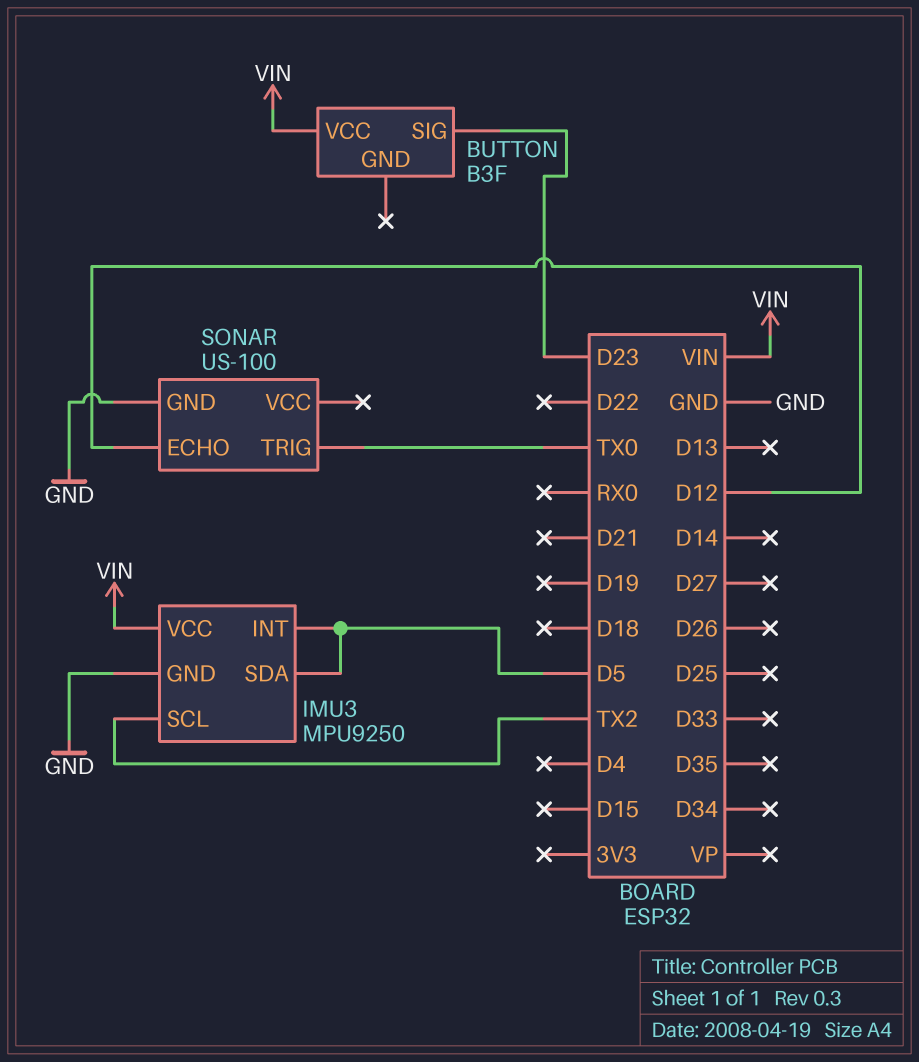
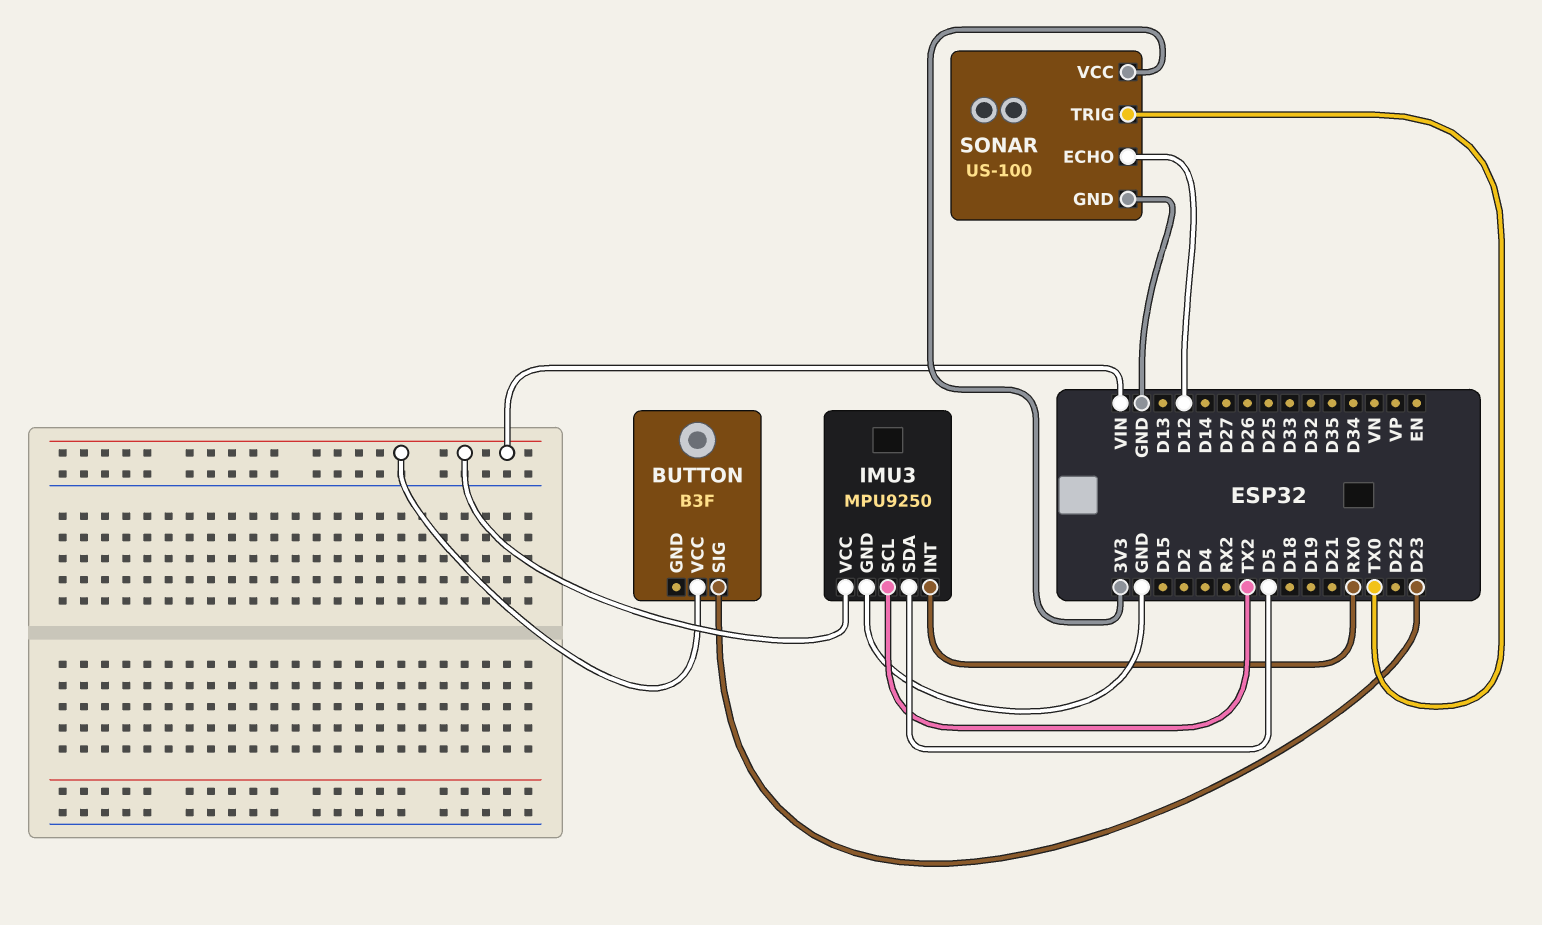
IMU3 pin INT: D5 -> RX0
SONAR pin VCC: none -> 3V3

